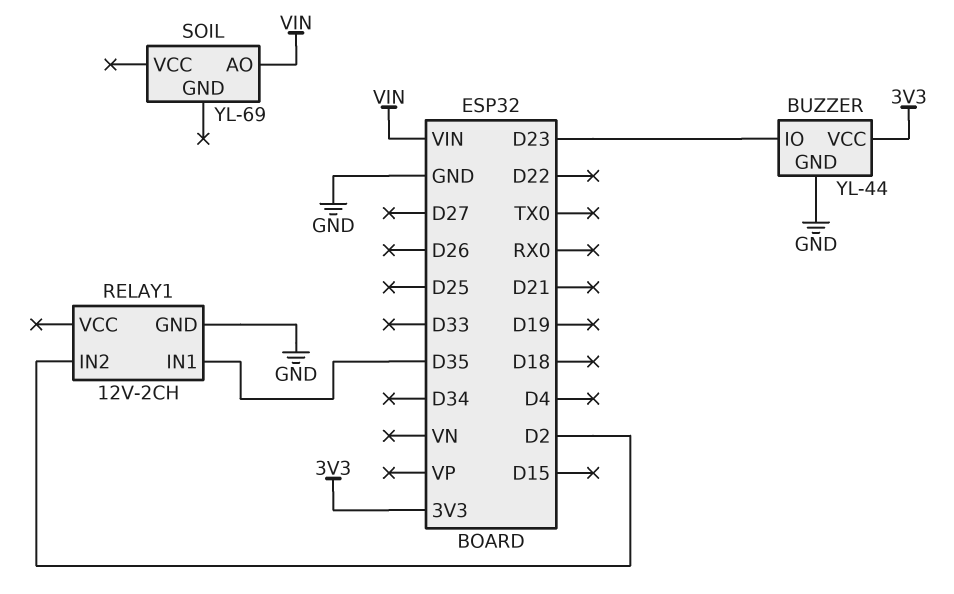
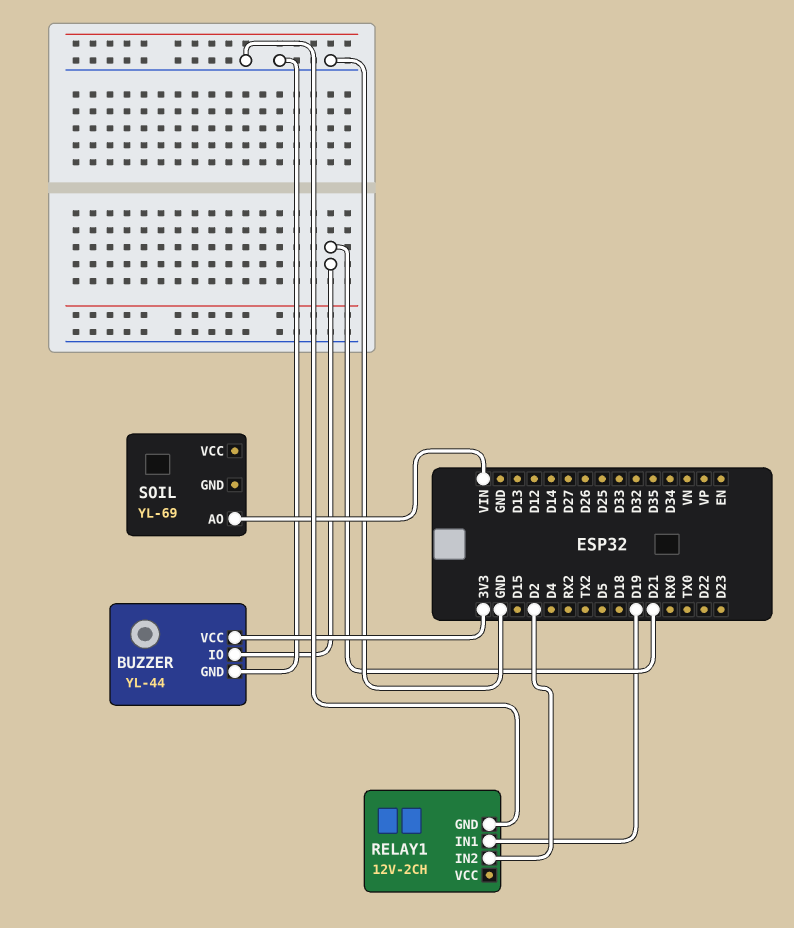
BUZZER pin IO: D23 -> D21
RELAY1 pin IN1: D35 -> D19

